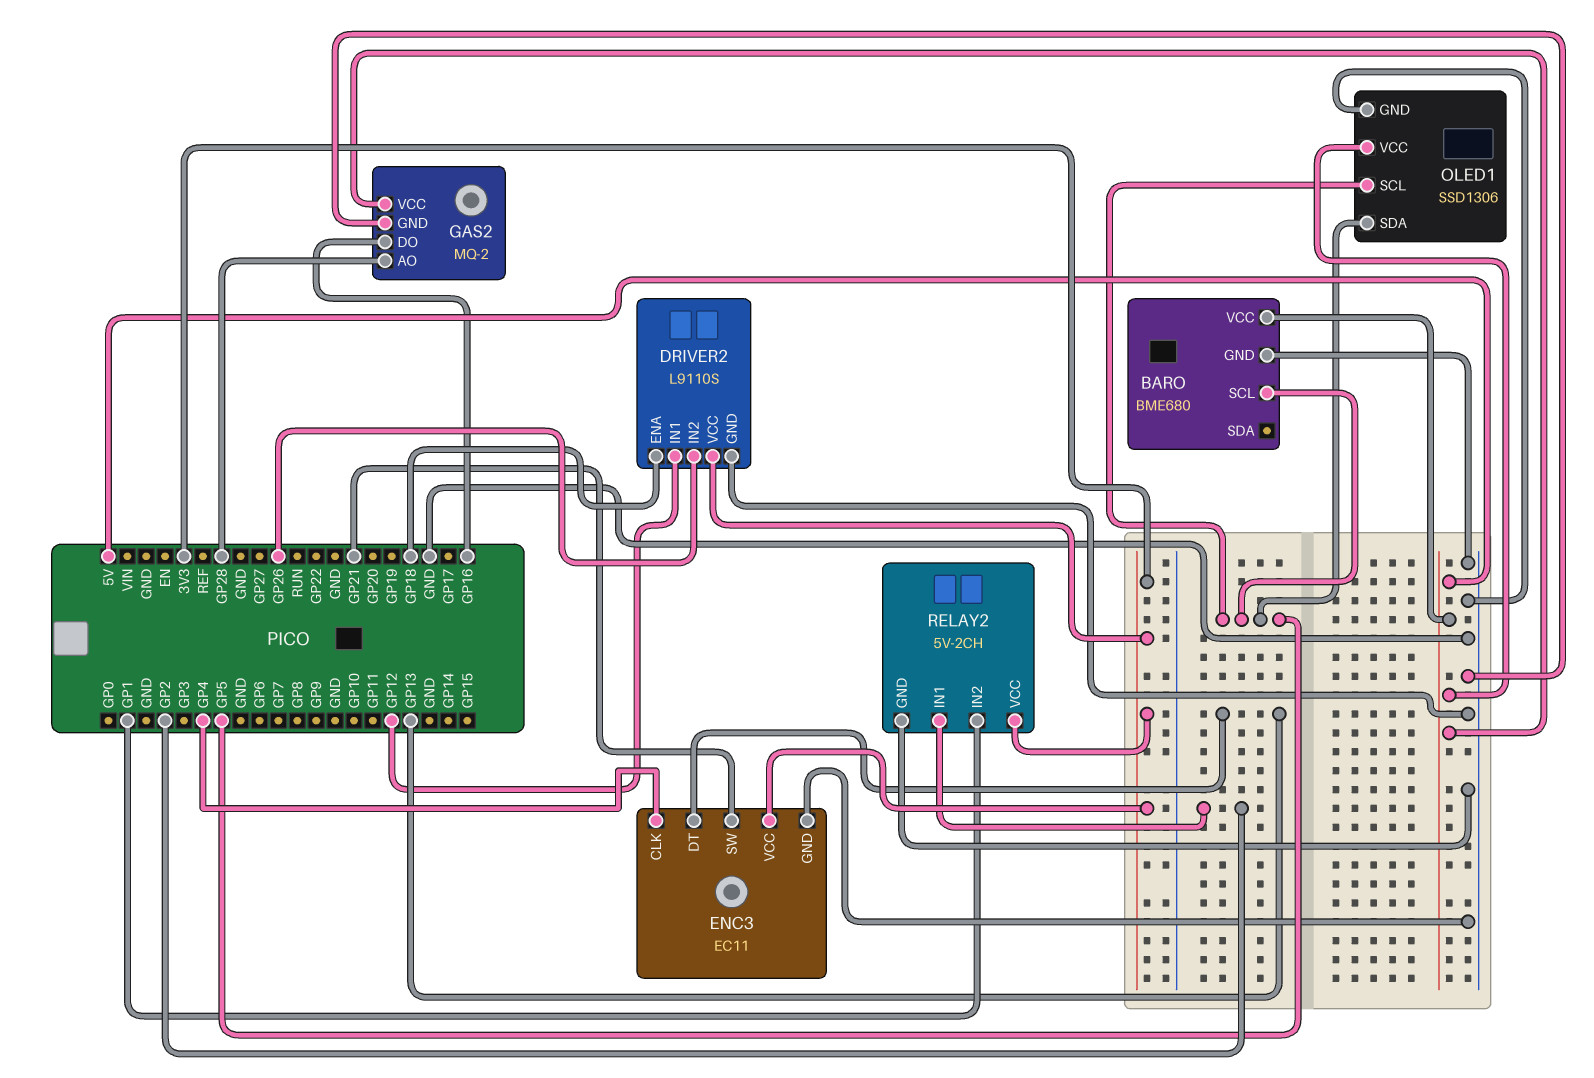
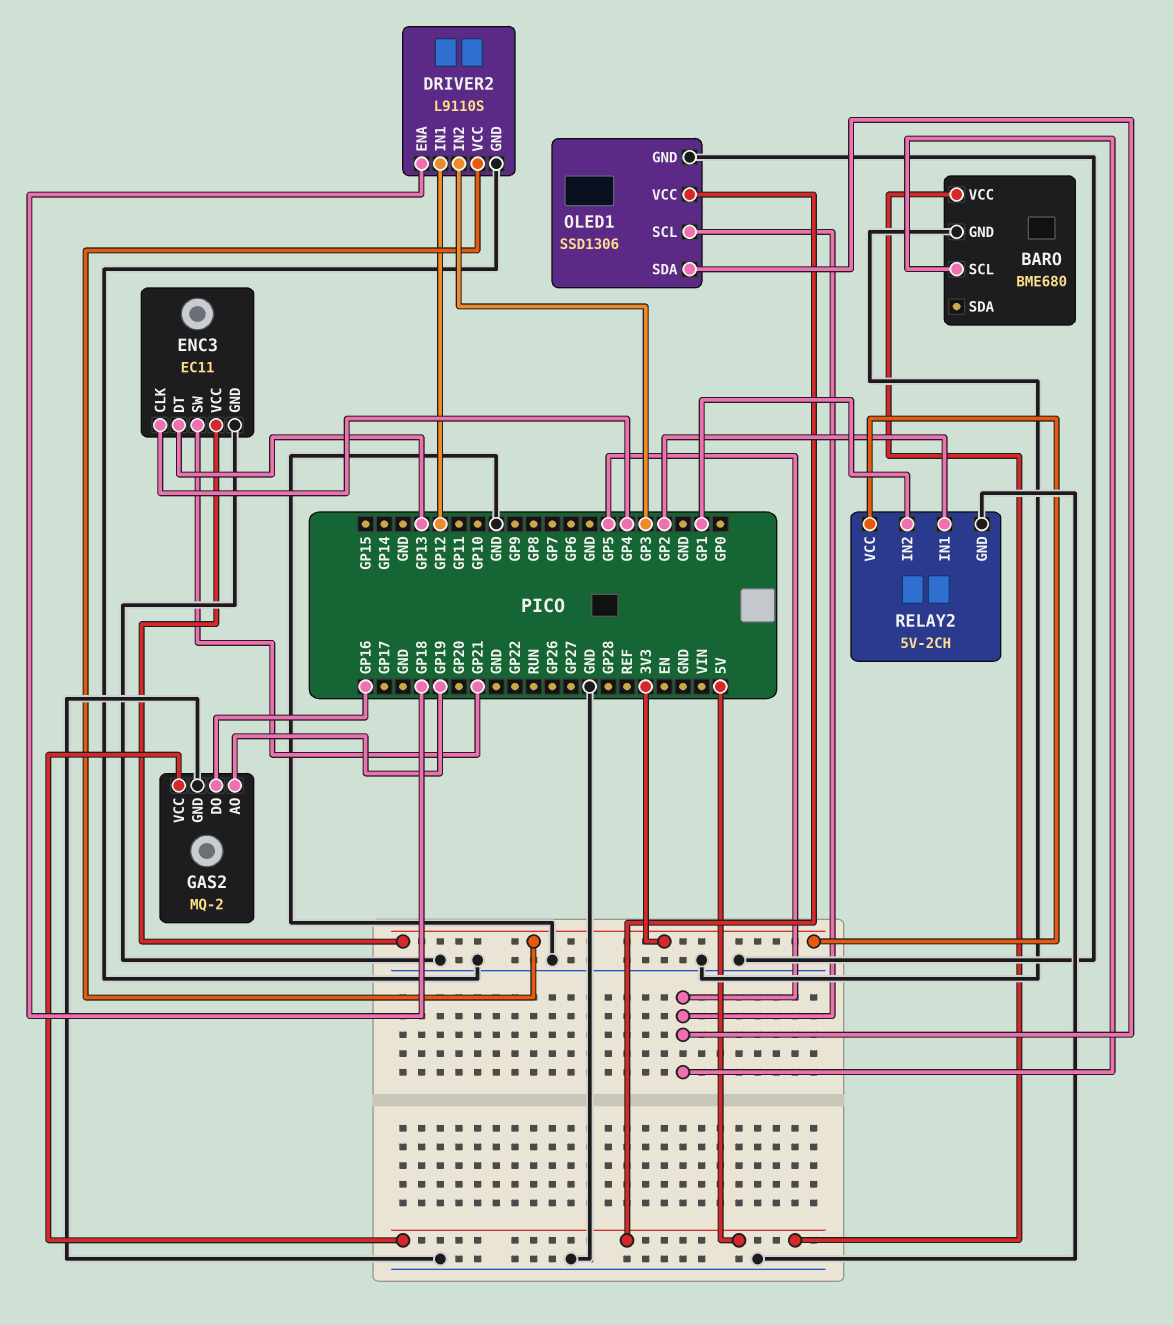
DRIVER2 pin IN2: GP26 -> GP3
GAS2 pin AO: GP28 -> GP19

